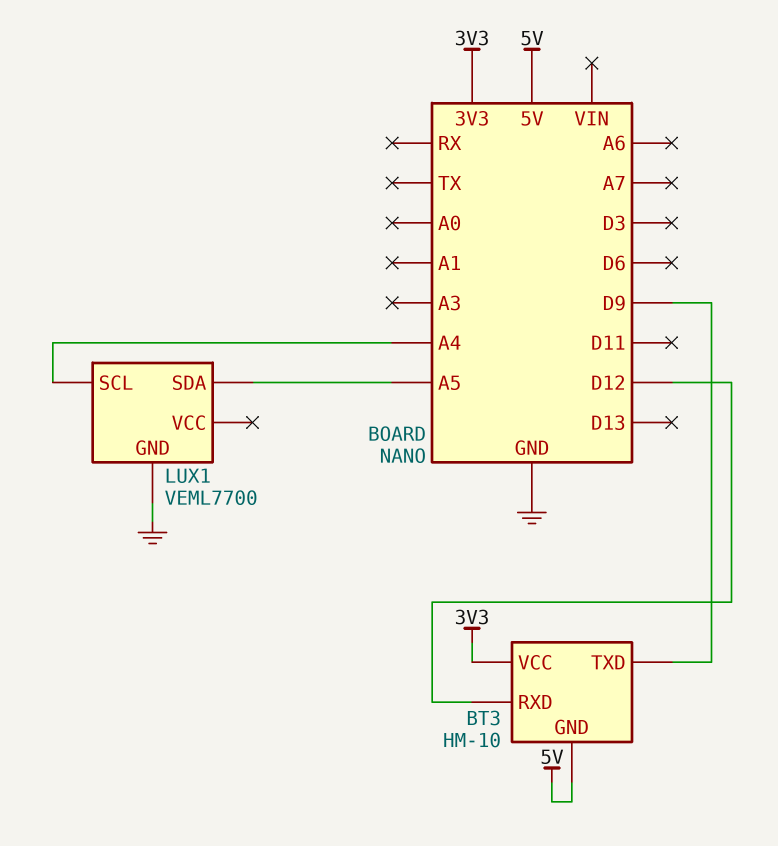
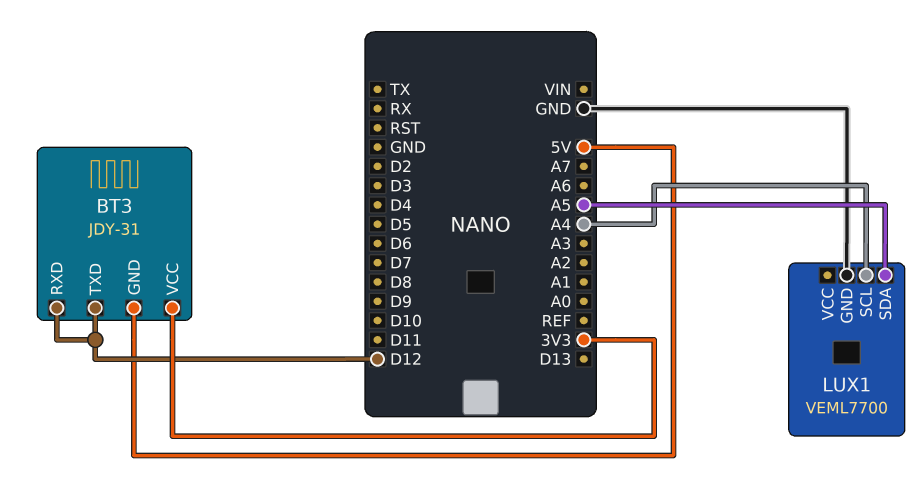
BT3: HM-10 -> JDY-31
BT3 pin TXD: D9 -> D12

